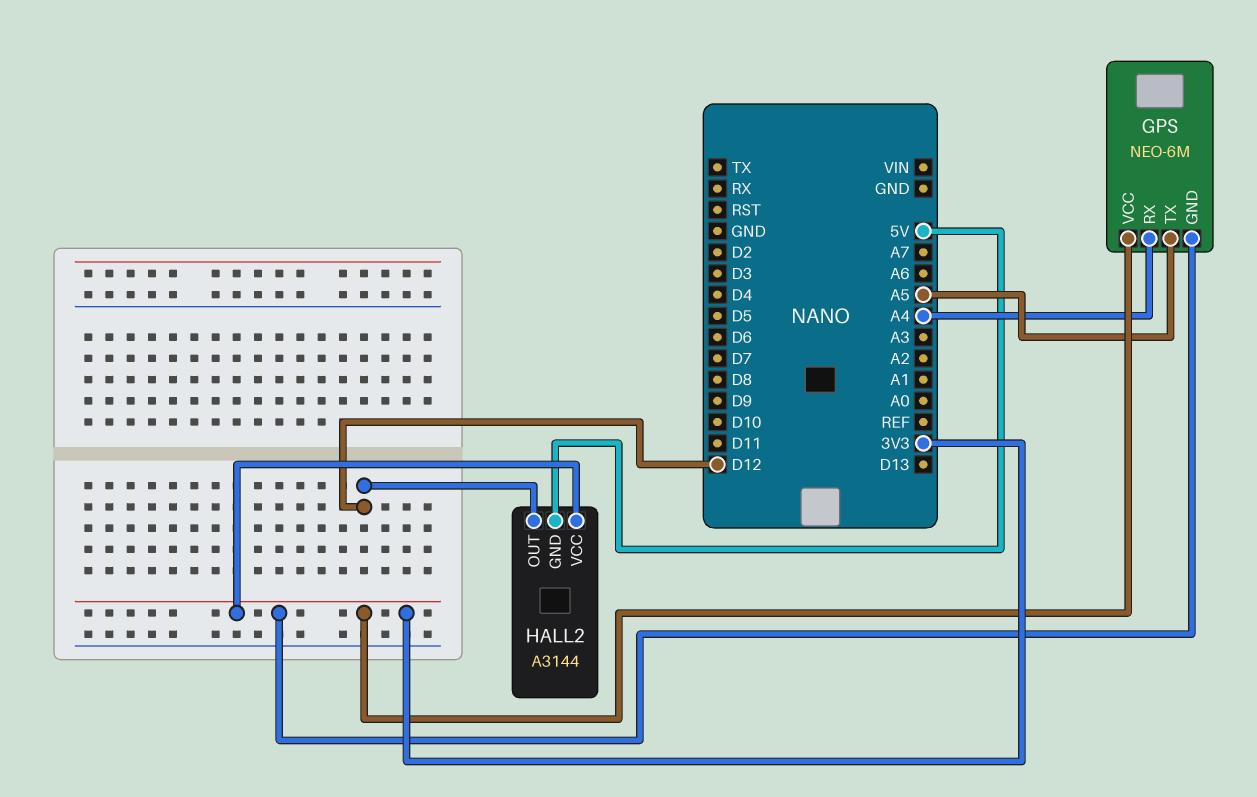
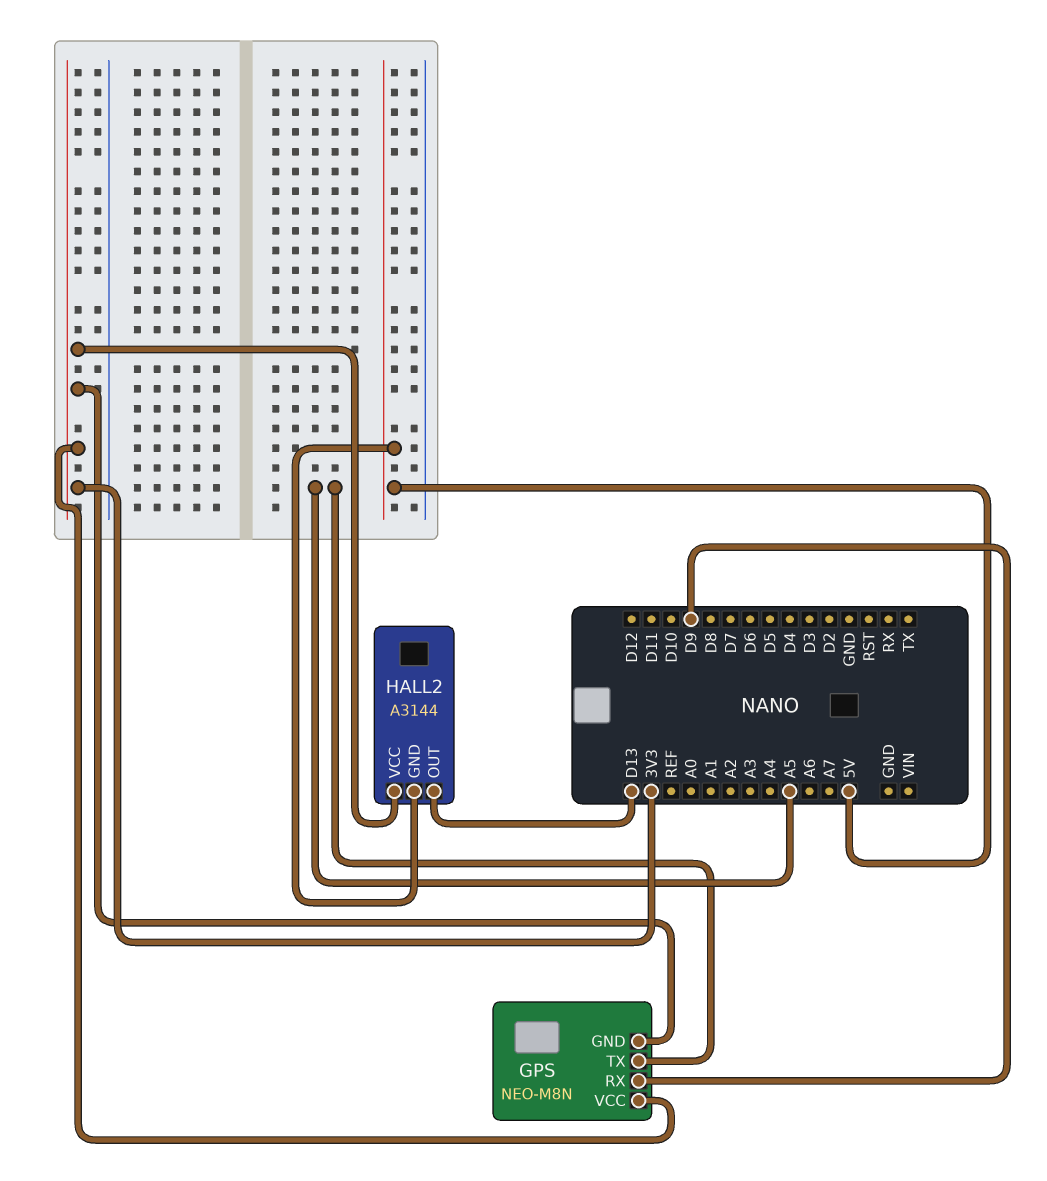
GPS: NEO-6M -> NEO-M8N
GPS pin RX: A4 -> D9
HALL2 pin OUT: D12 -> D13

